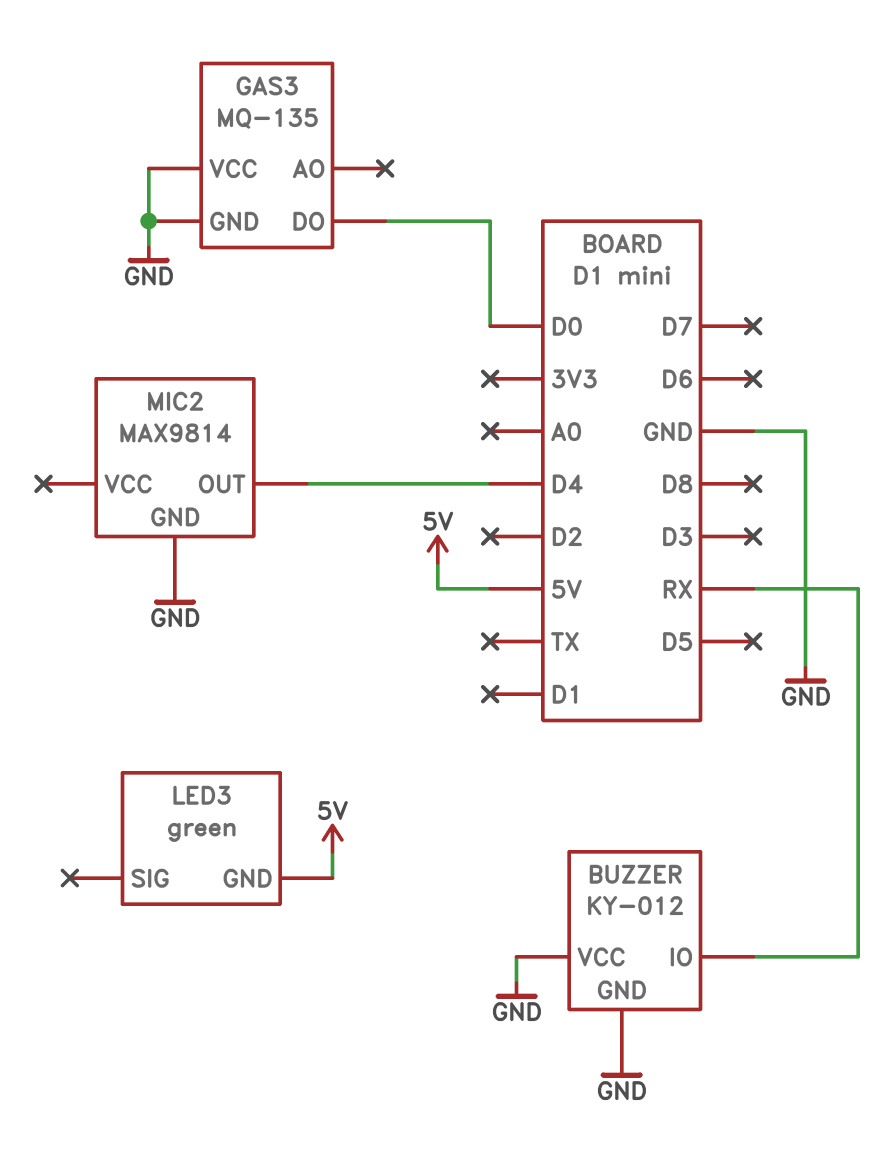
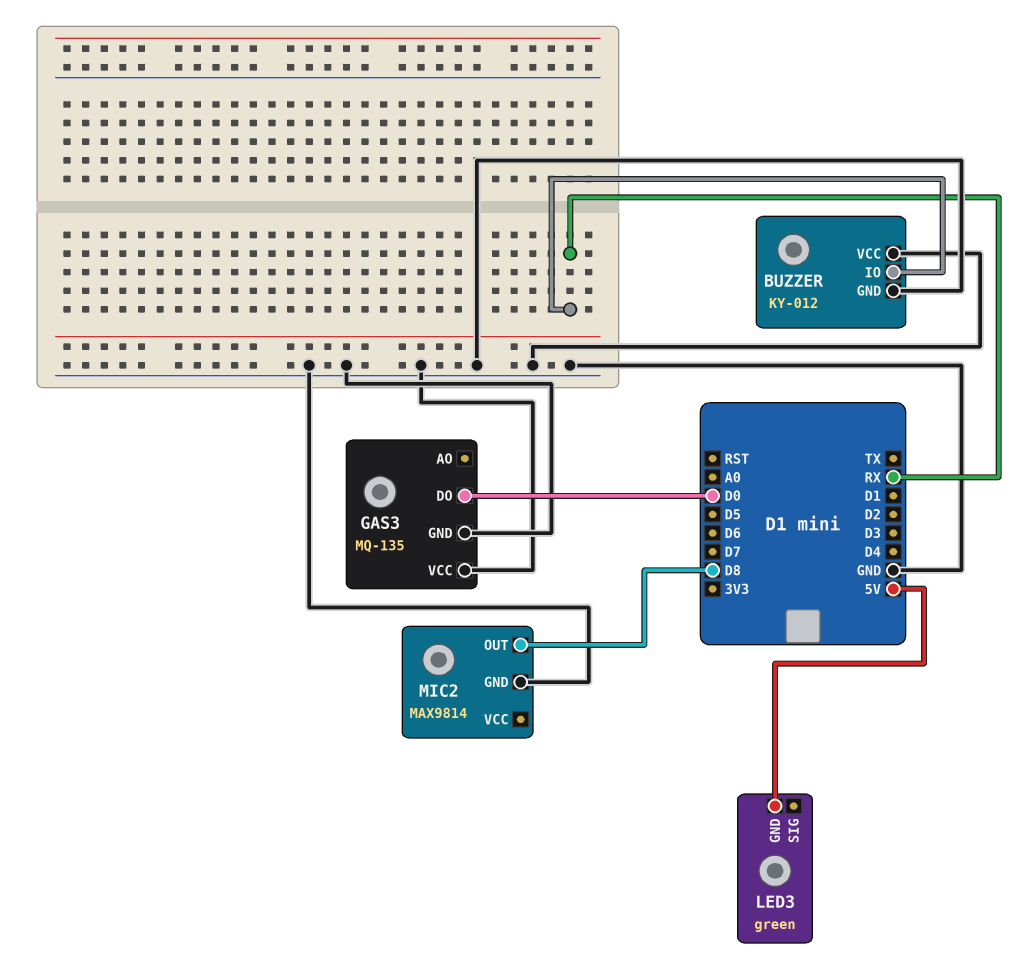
MIC2 pin OUT: D4 -> D8

